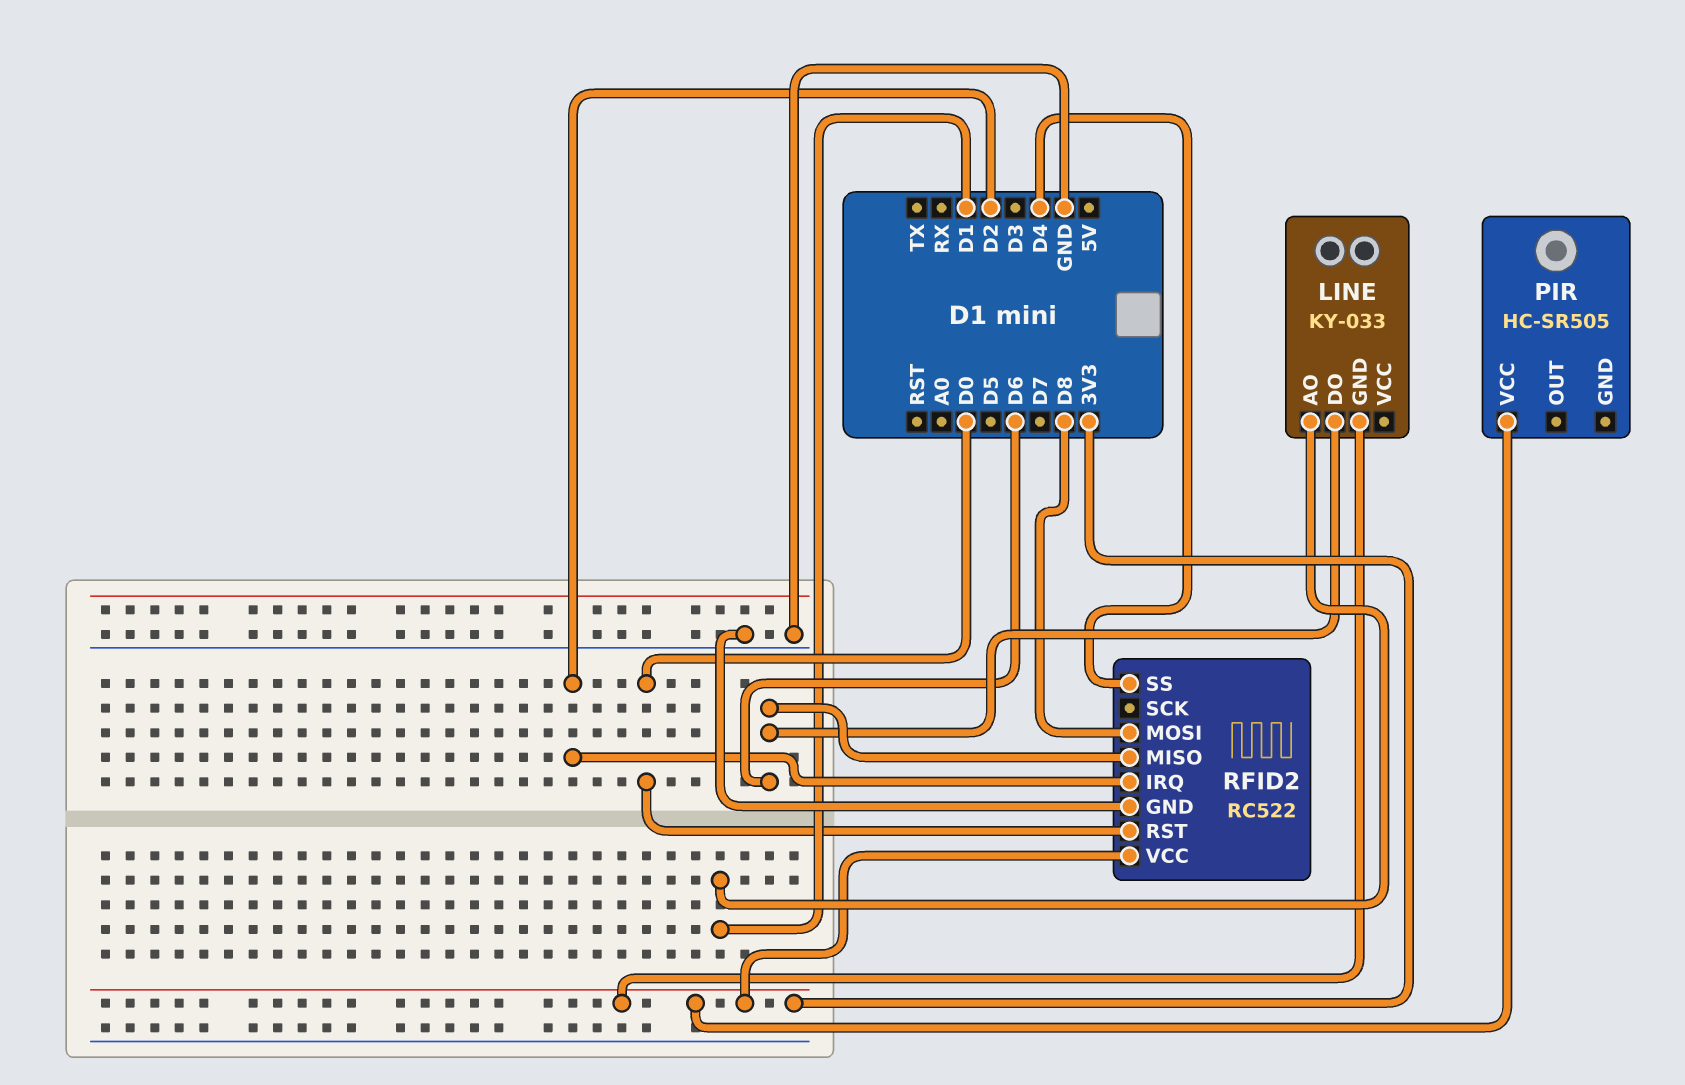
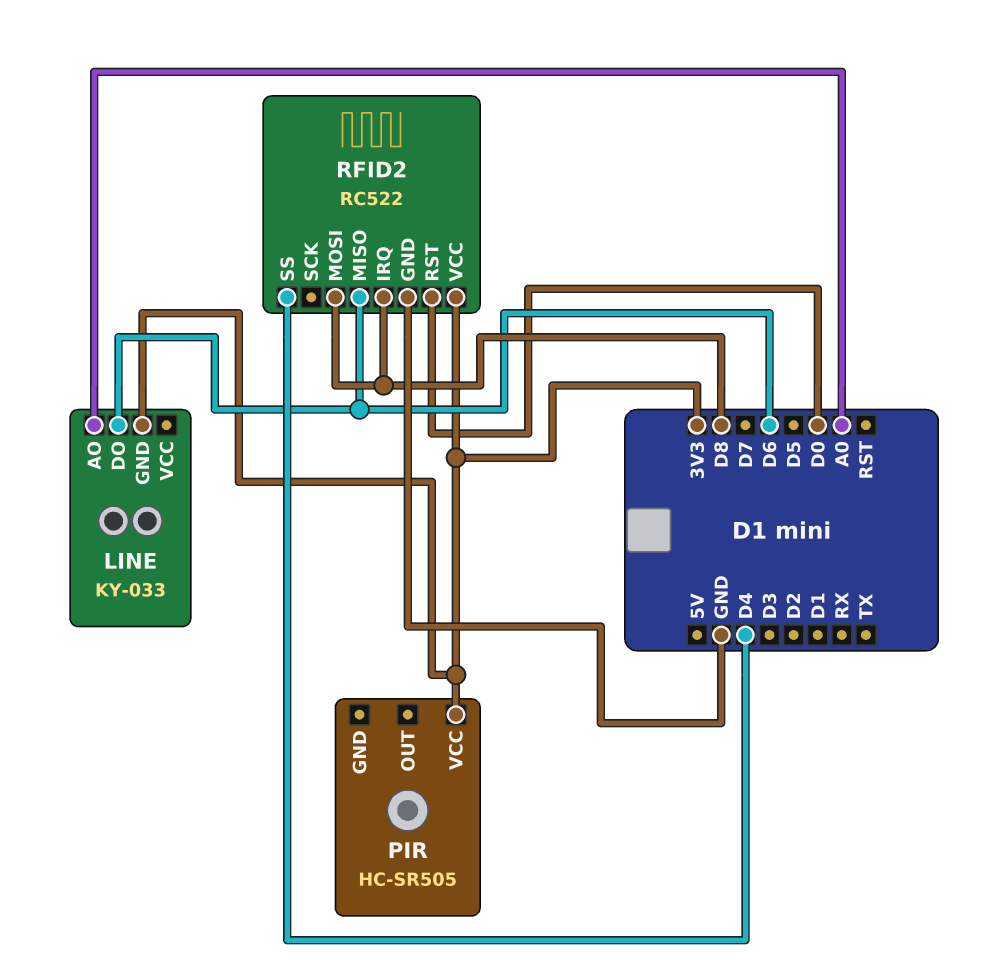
LINE pin AO: D1 -> A0
RFID2 pin IRQ: D2 -> D8

